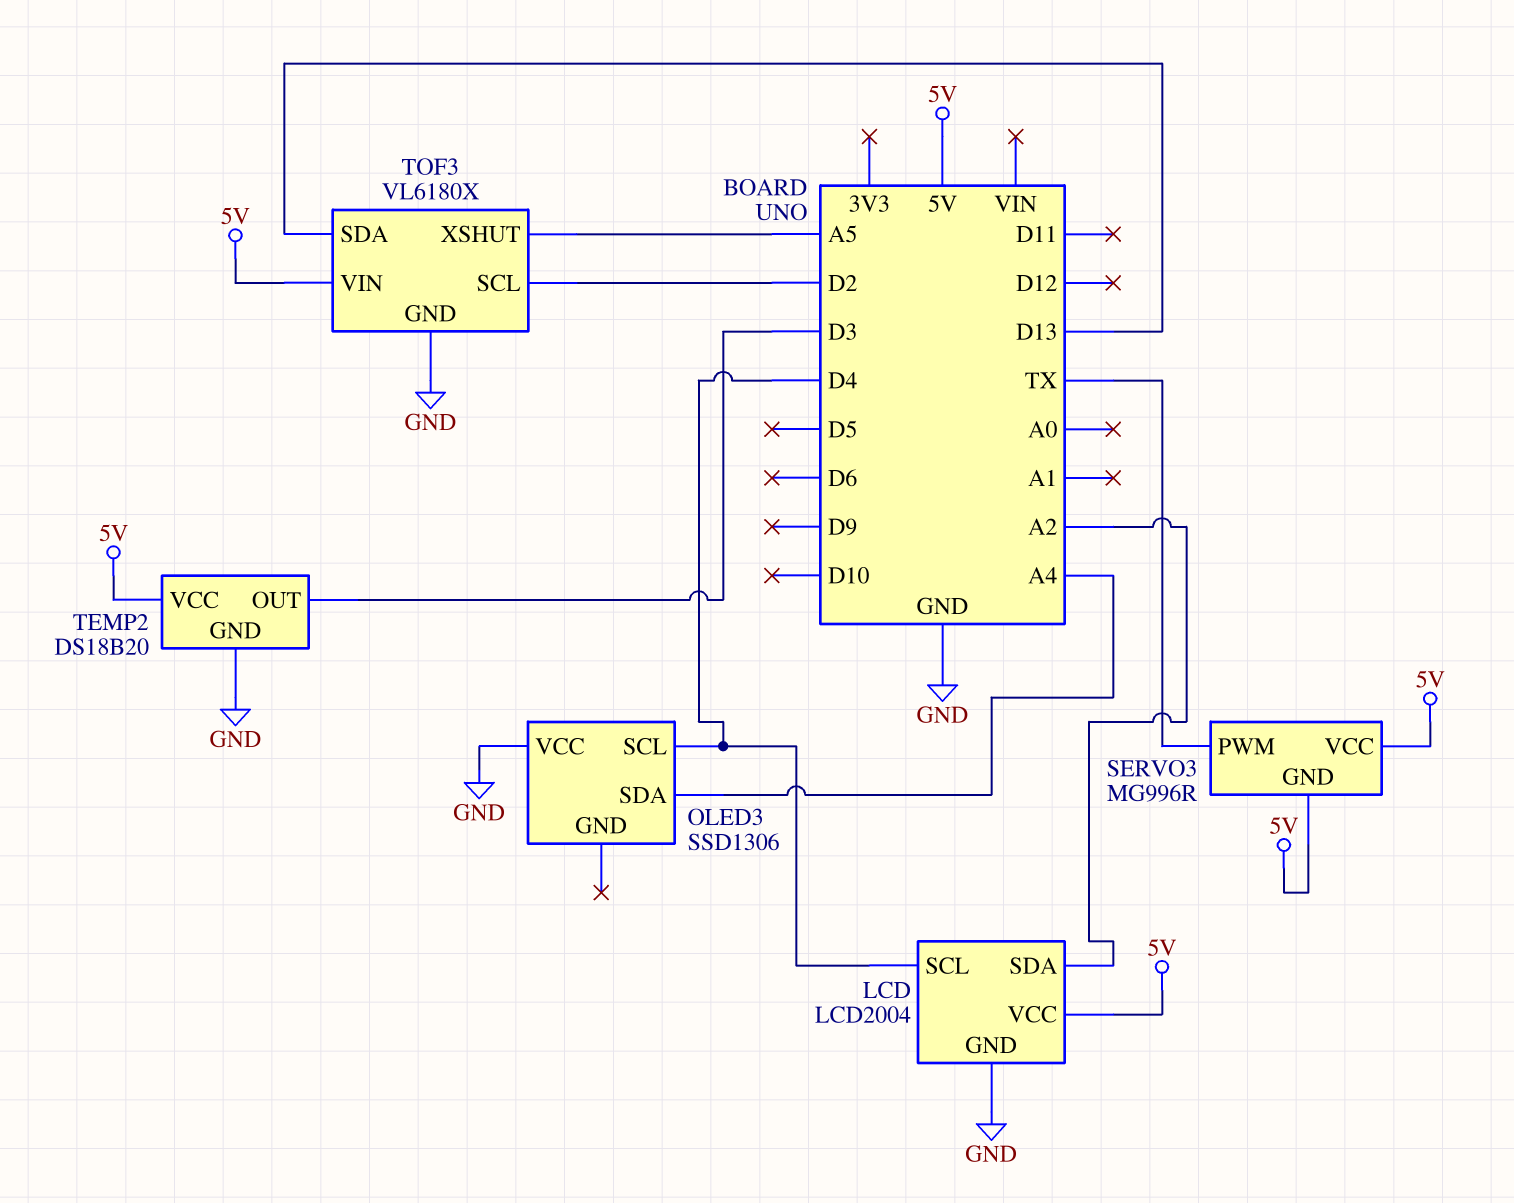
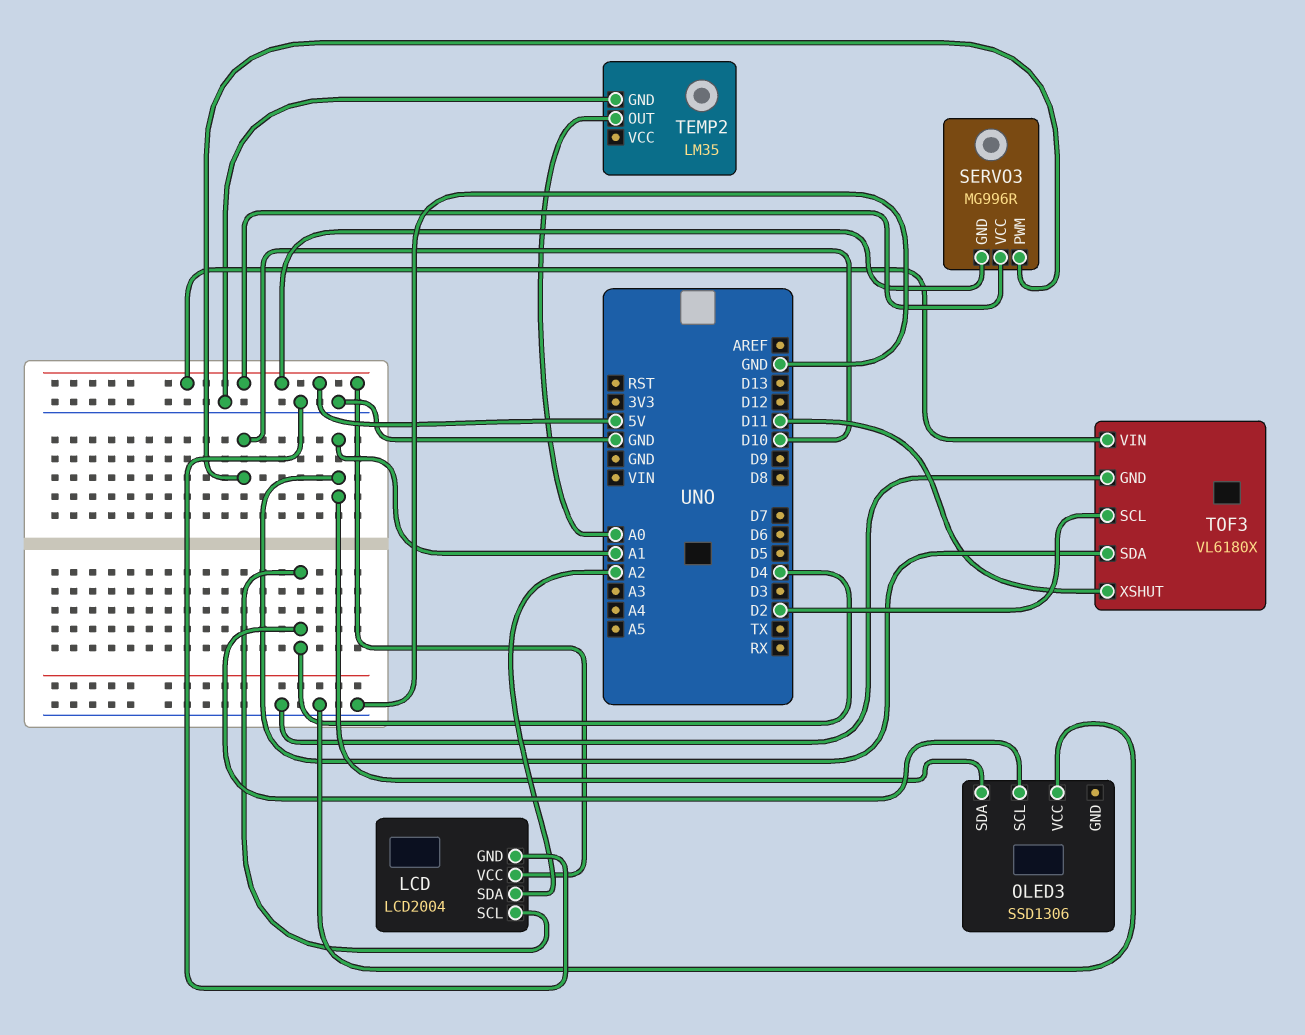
OLED3 pin SDA: A4 -> A1
SERVO3 pin PWM: TX -> D10
TEMP2: DS18B20 -> LM35
TEMP2 pin OUT: D3 -> A0
TEMP2 pin VCC: 5V -> none
TOF3 pin SDA: D13 -> A1
TOF3 pin XSHUT: A5 -> D11

